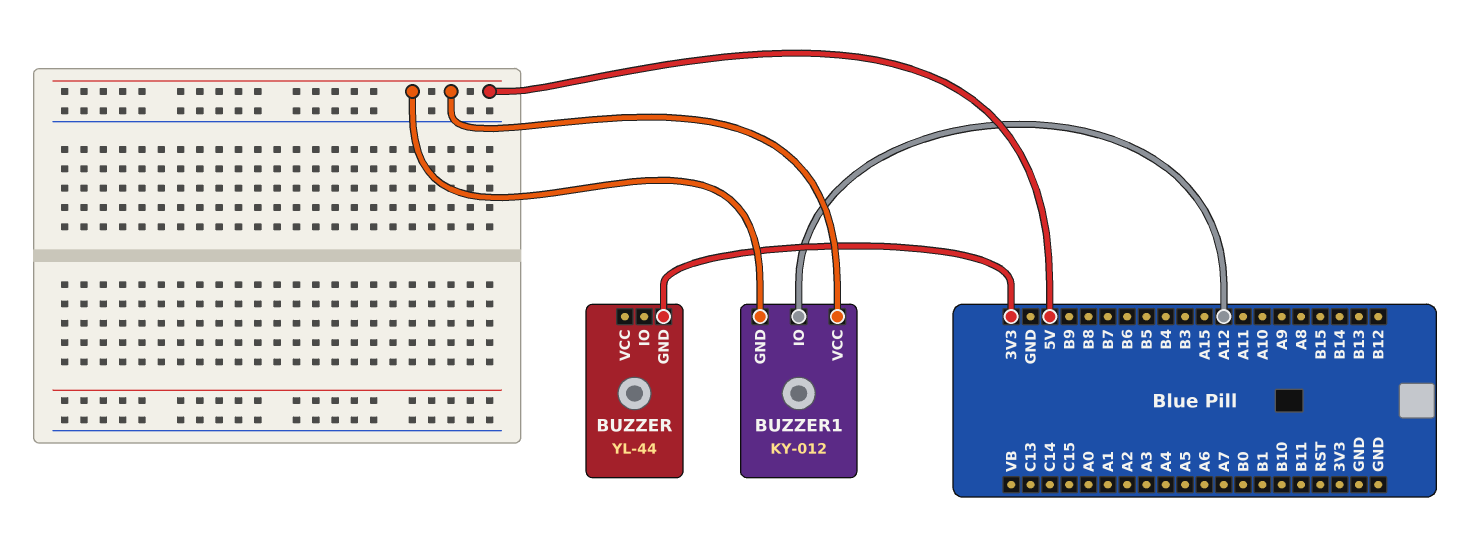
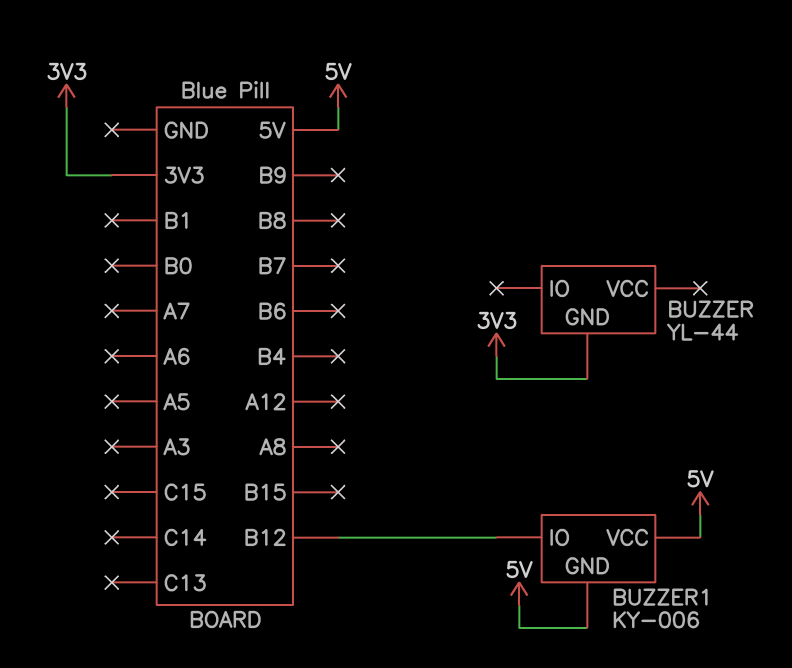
BUZZER1: KY-012 -> KY-006
BUZZER1 pin IO: A12 -> B12

